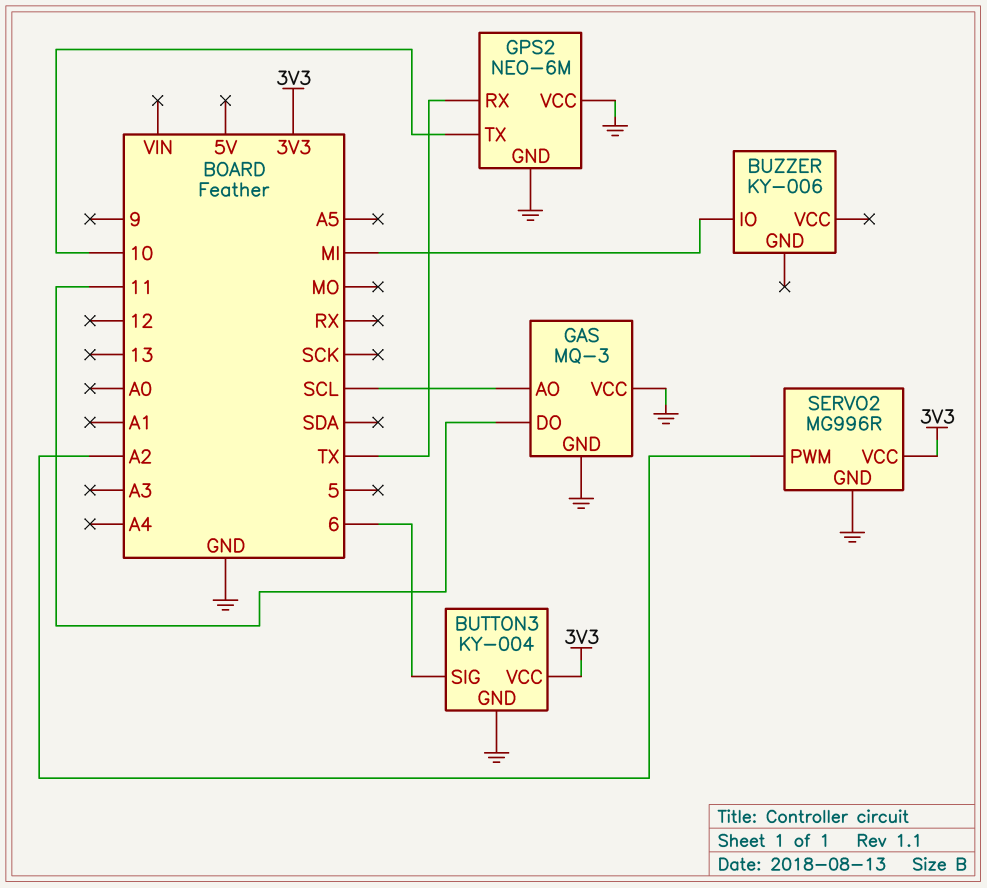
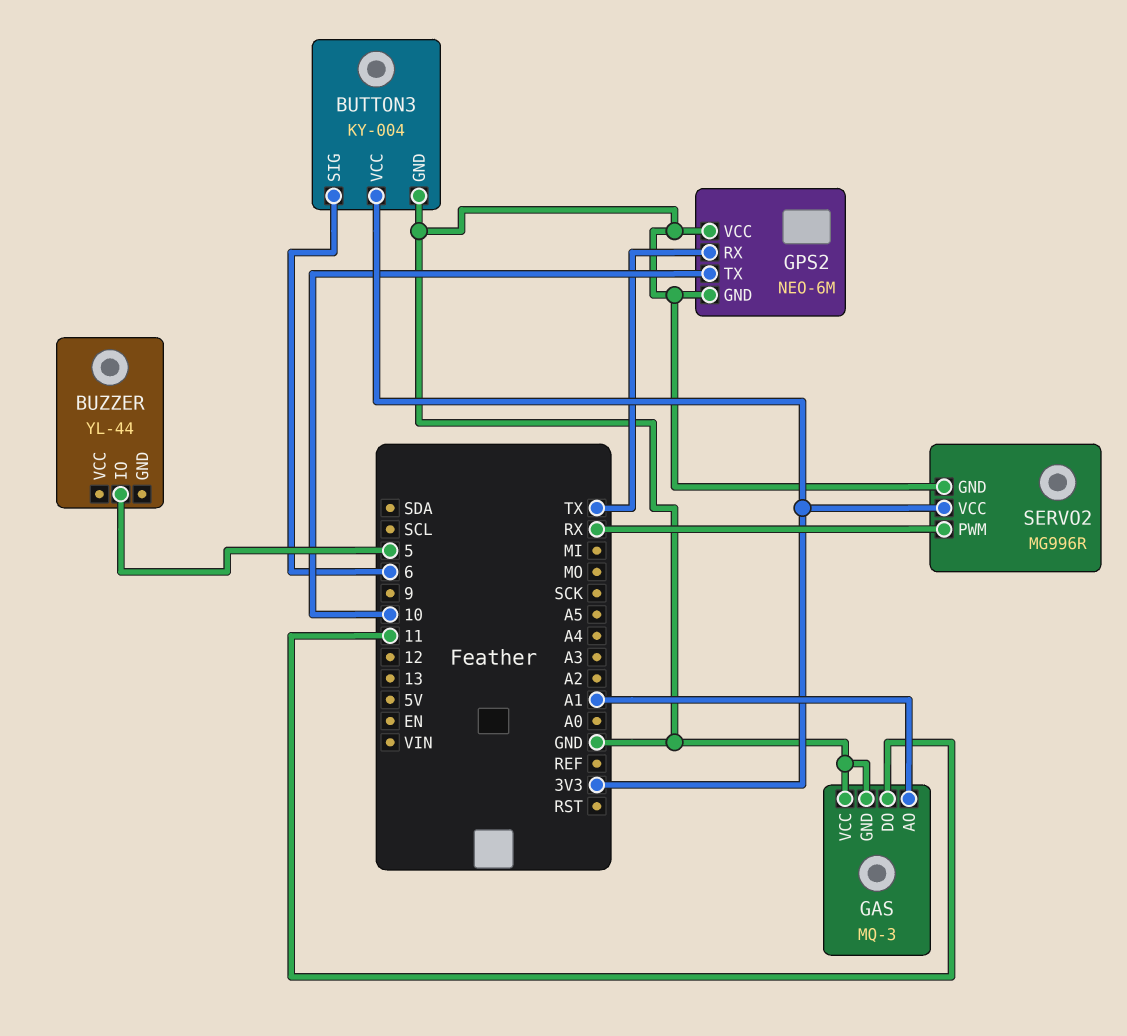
BUZZER: KY-006 -> YL-44
BUZZER pin IO: MI -> 5
GAS pin AO: SCL -> A1
SERVO2 pin PWM: A2 -> RX

